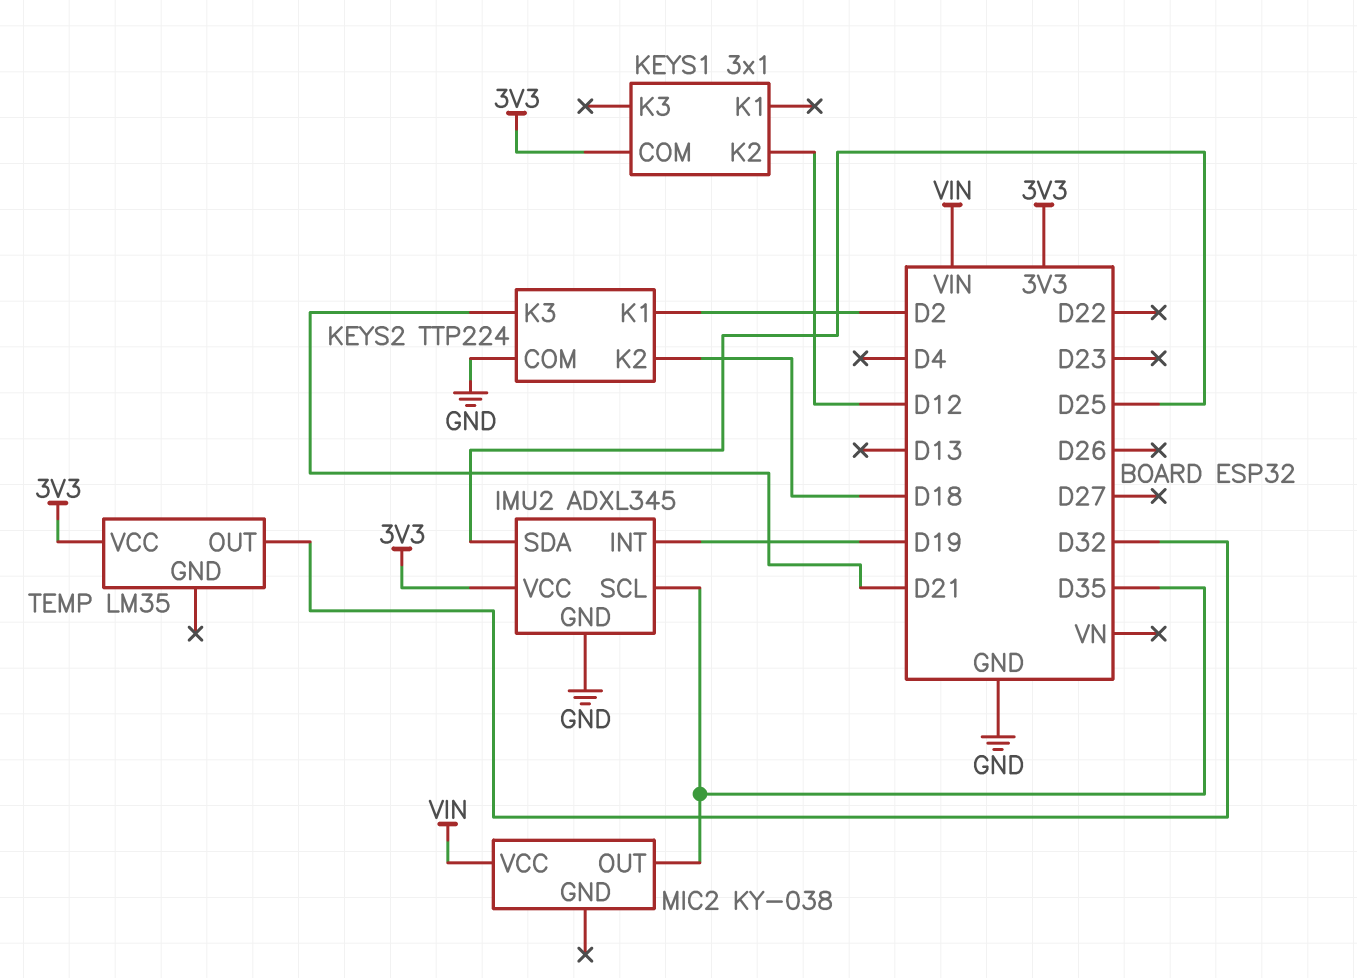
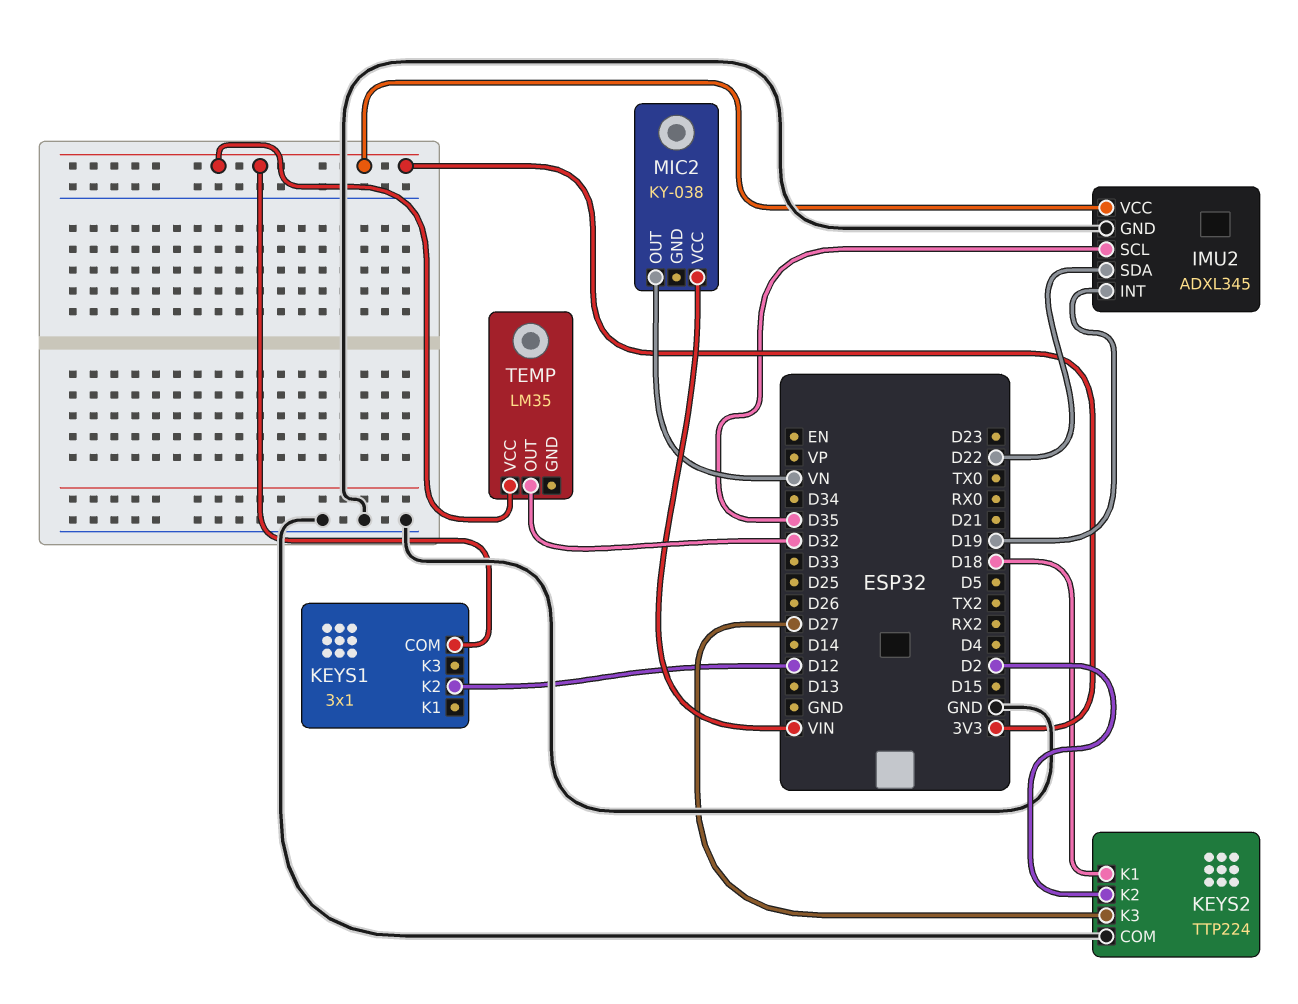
IMU2 pin SDA: D25 -> D22
KEYS2 pin K1: D2 -> D18
KEYS2 pin K2: D18 -> D2
KEYS2 pin K3: D21 -> D27
MIC2 pin OUT: D35 -> VN

